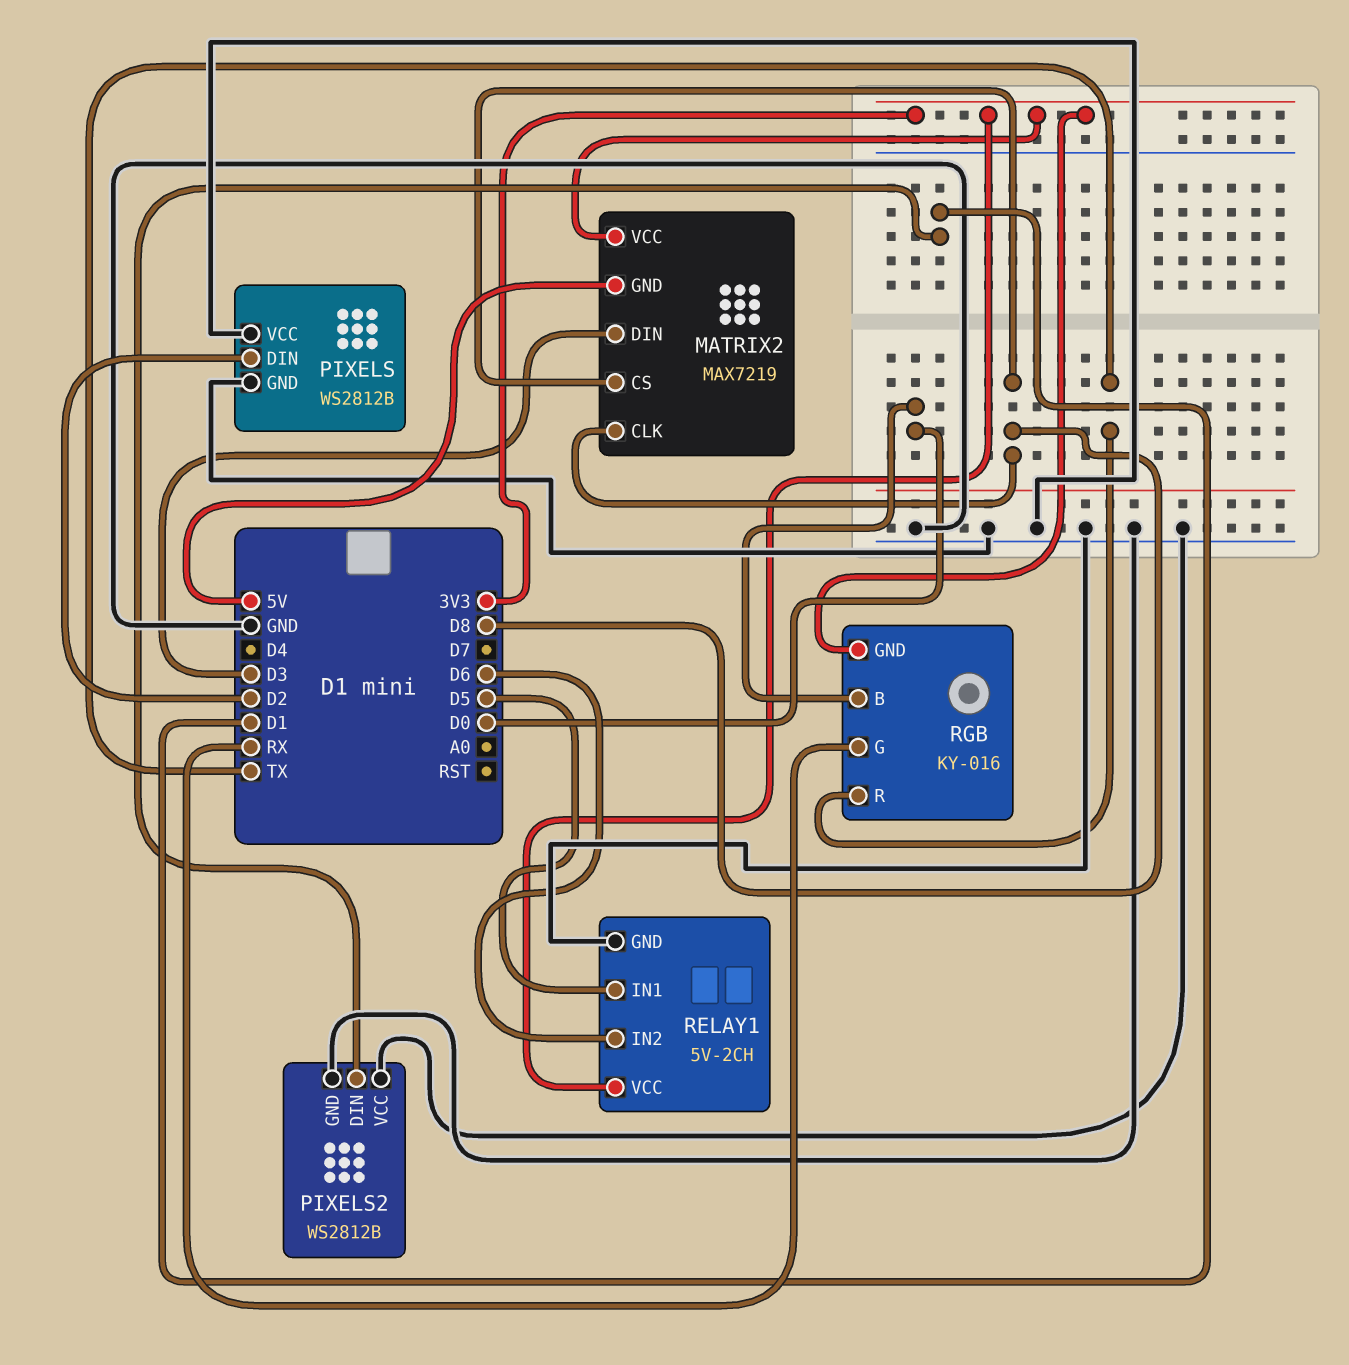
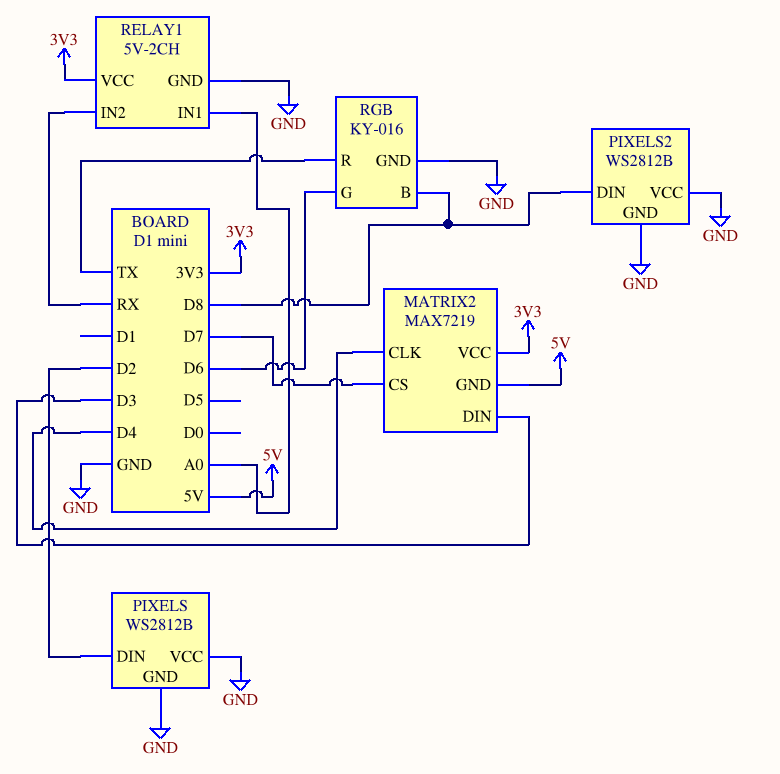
MATRIX2 pin CLK: D8 -> D4
MATRIX2 pin CS: D8 -> D7
PIXELS2 pin DIN: D1 -> D8
RELAY1 pin IN1: D5 -> A0
RELAY1 pin IN2: D6 -> RX
RGB pin B: D0 -> D8
RGB pin G: RX -> D6
RGB pin GND: 3V3 -> GND

